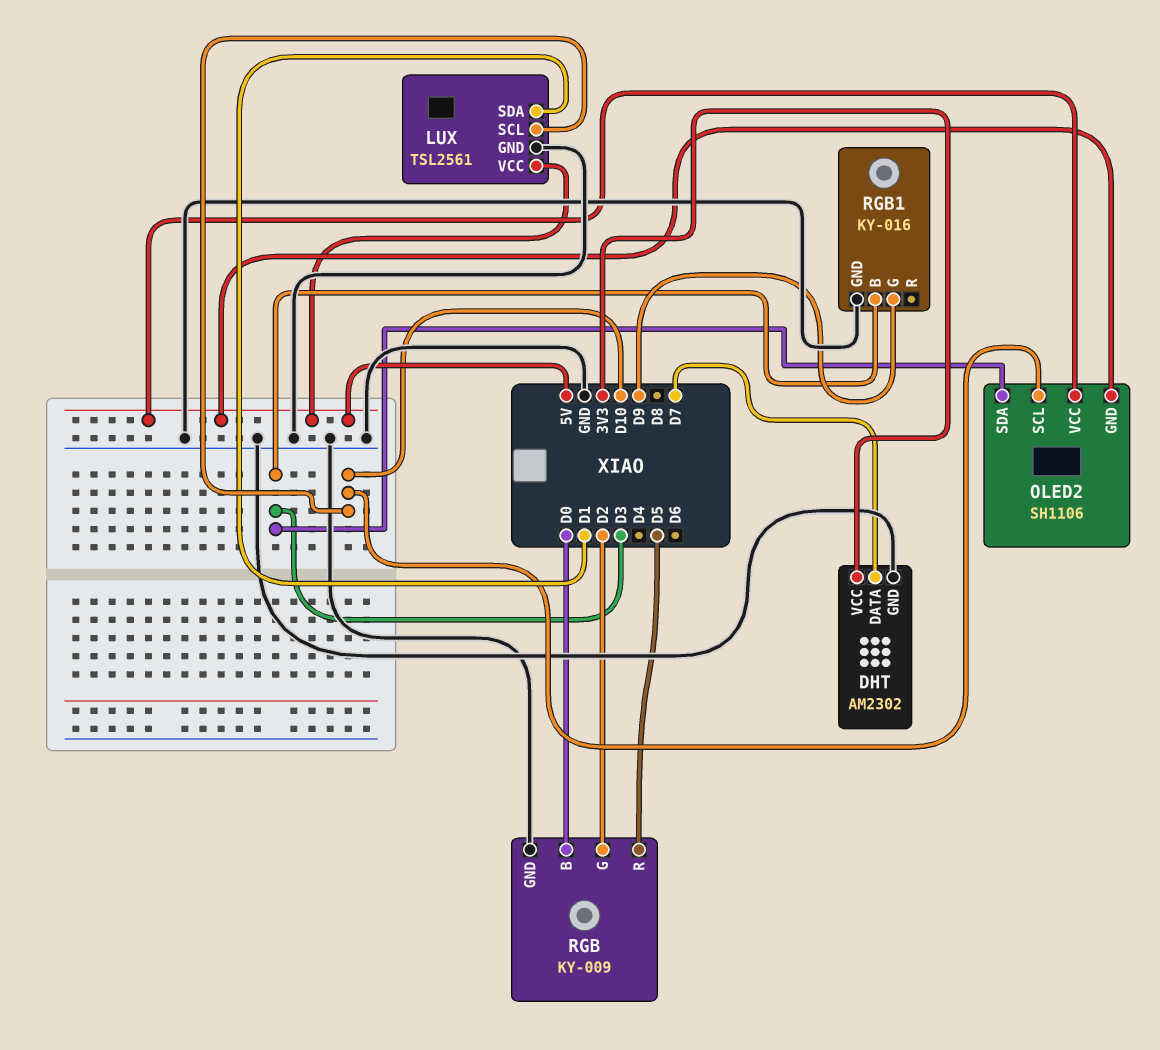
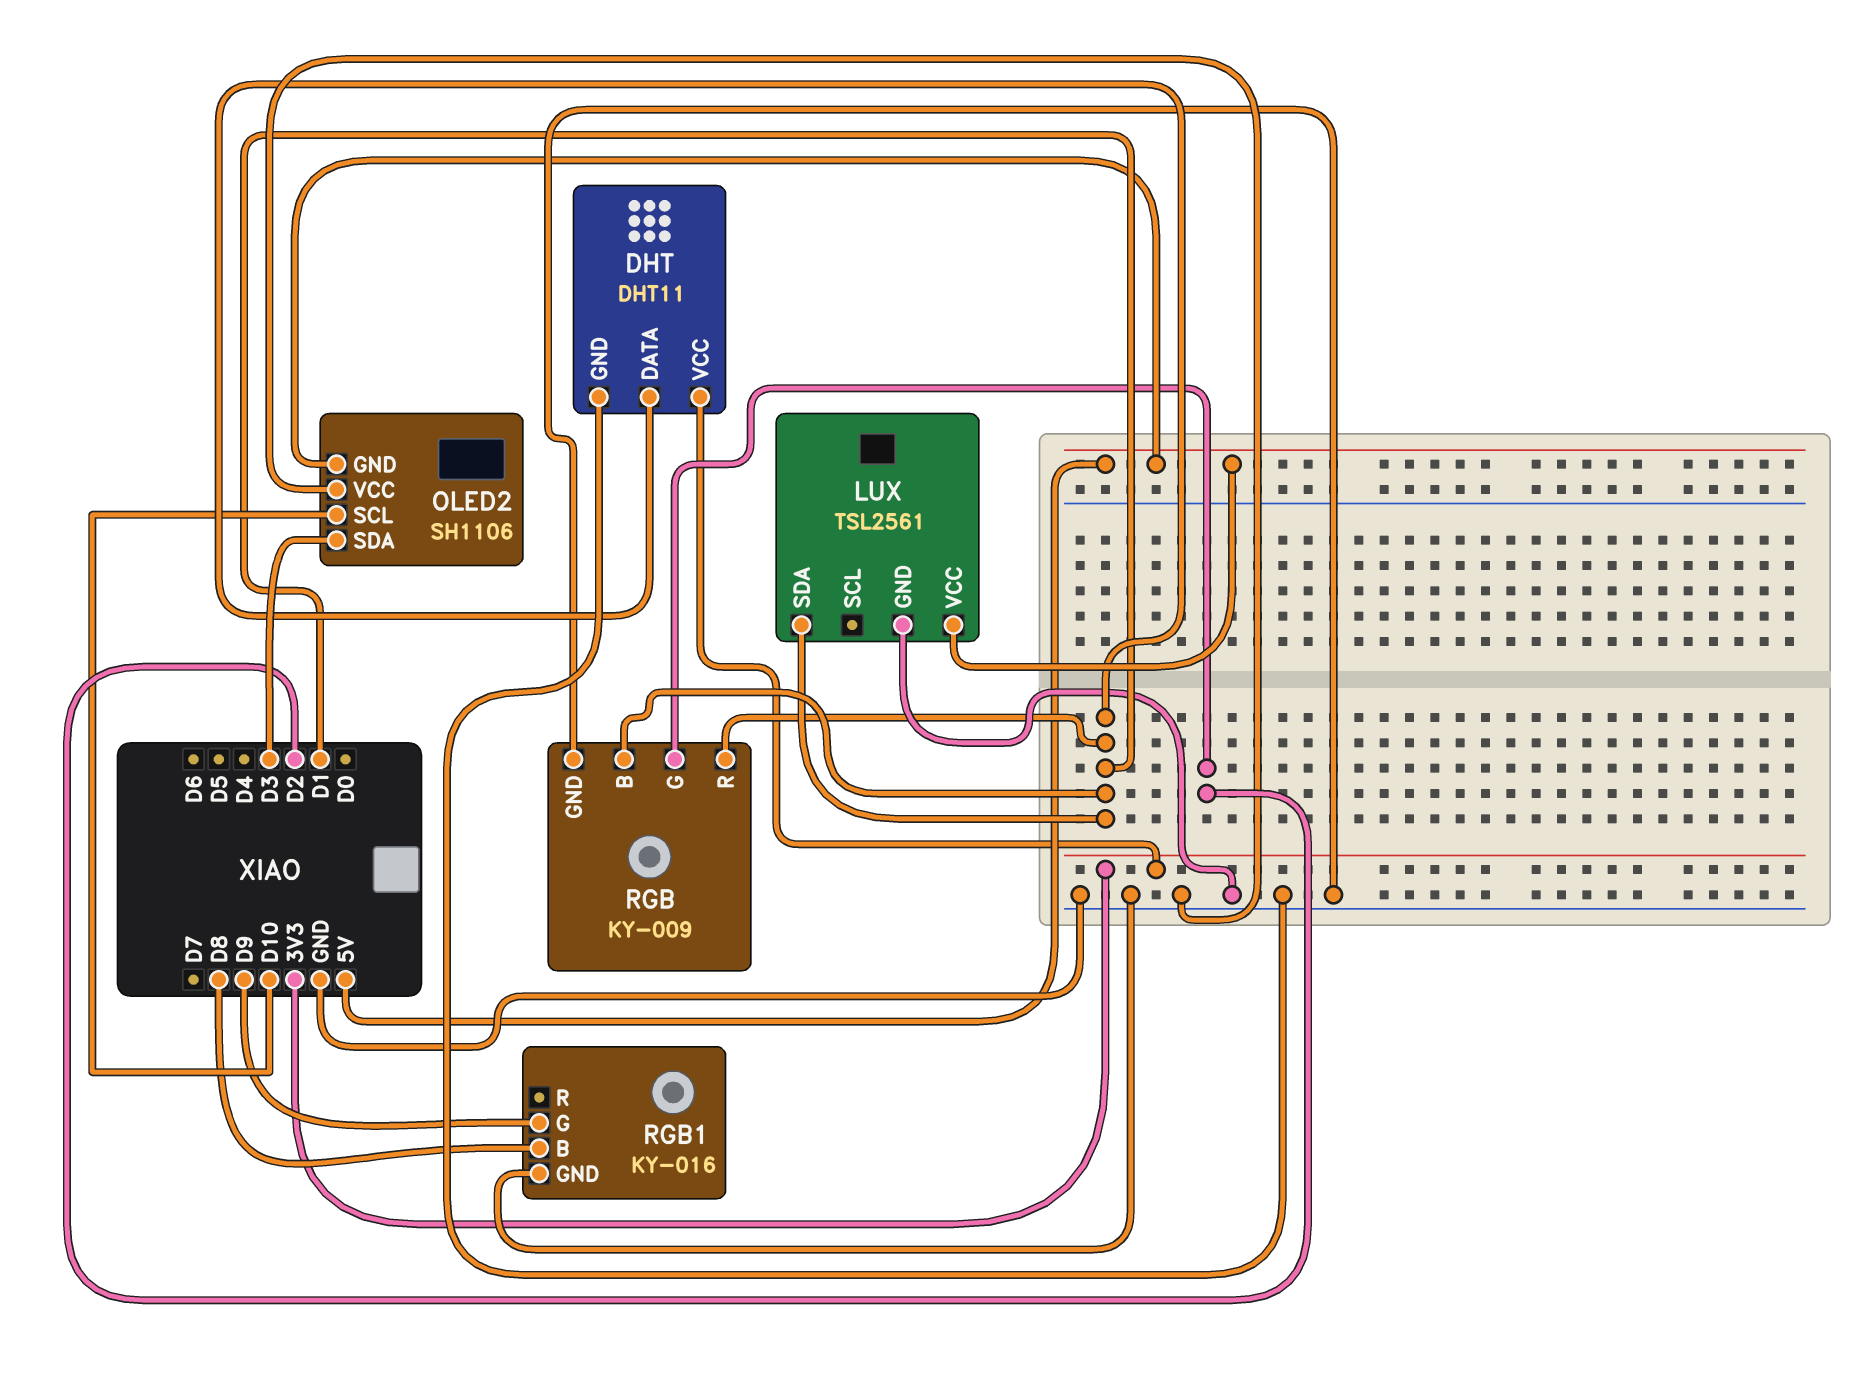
DHT: AM2302 -> DHT11
DHT pin DATA: D7 -> D1
LUX pin SCL: D10 -> none
OLED2 pin VCC: 5V -> GND
RGB pin B: D0 -> D1
RGB pin R: D5 -> D1
RGB1 pin B: D3 -> D8

